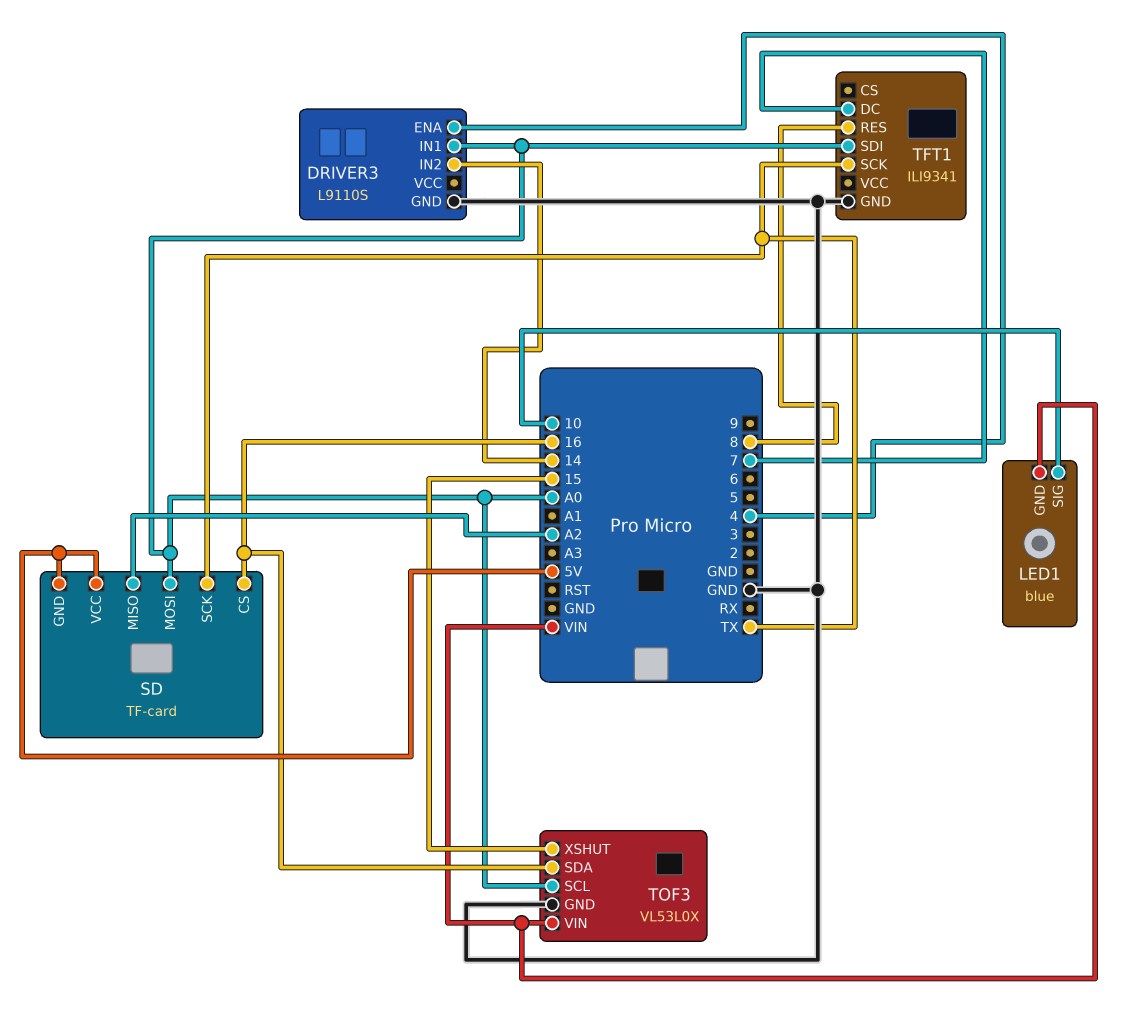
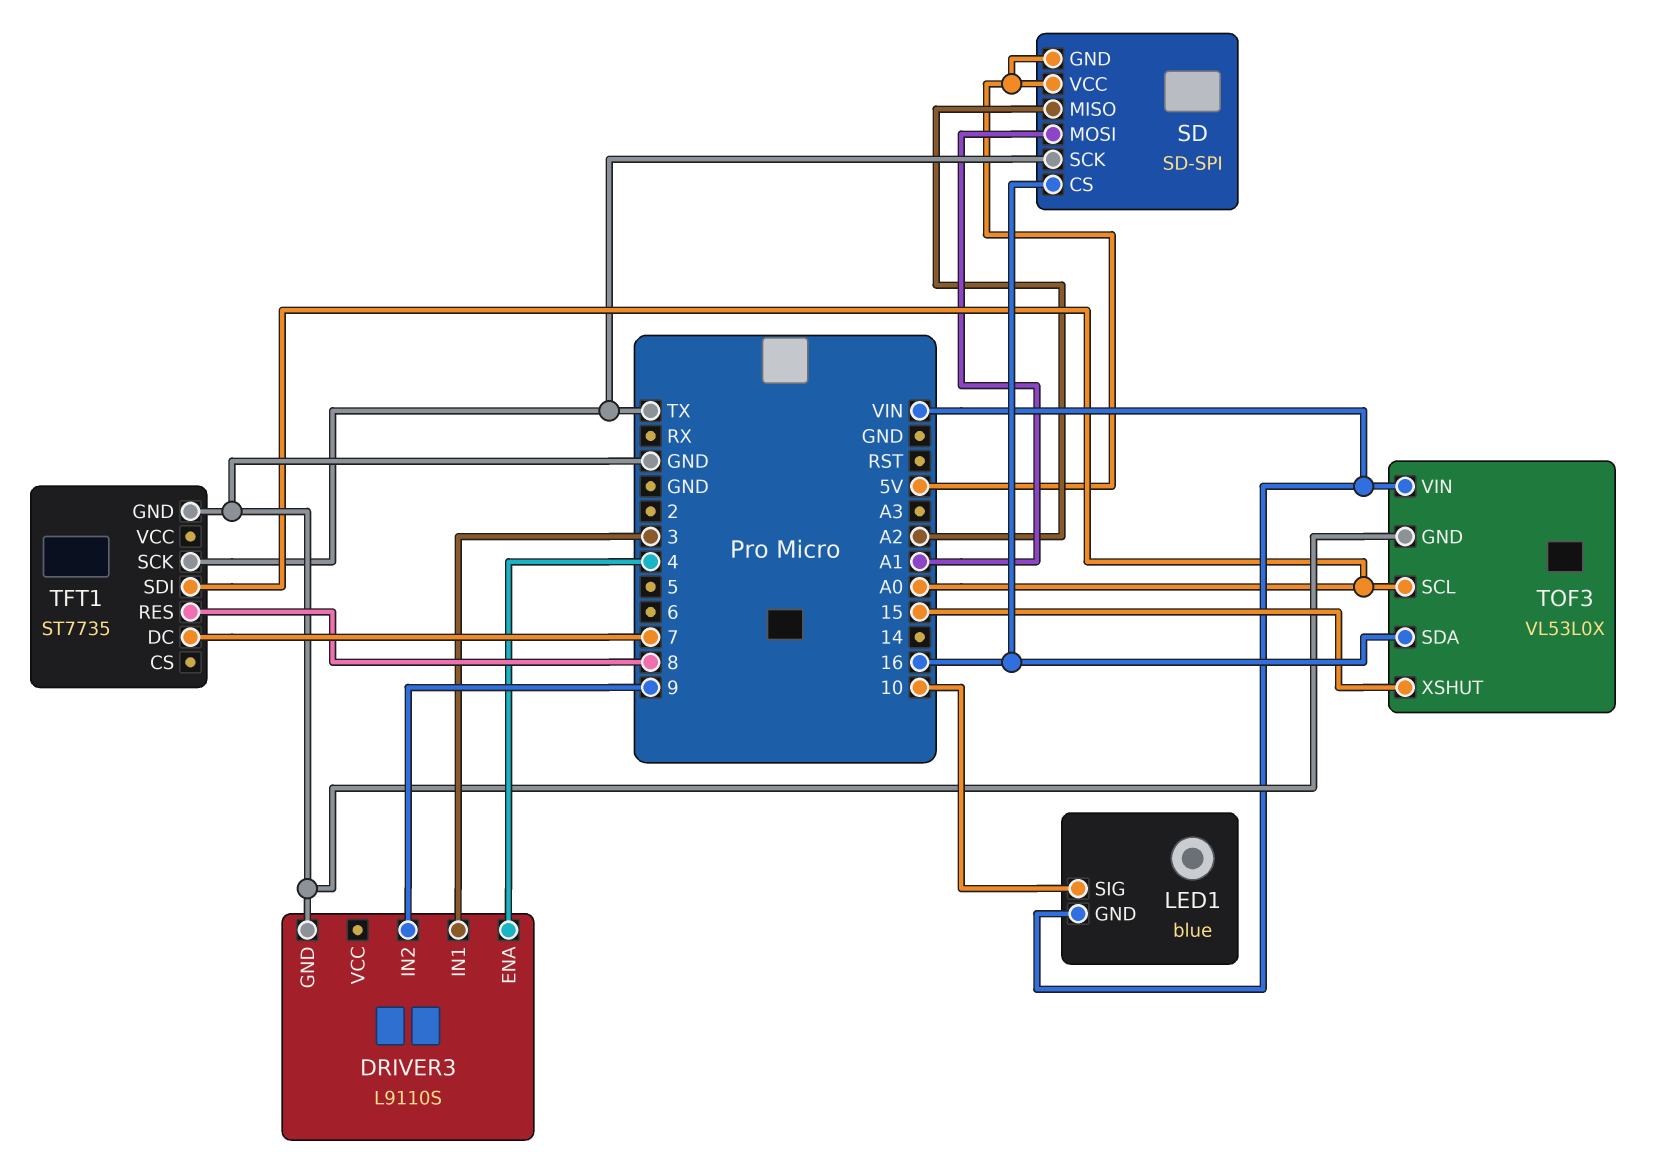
DRIVER3 pin IN1: A0 -> 3
DRIVER3 pin IN2: 14 -> 9
SD: TF-card -> SD-SPI
SD pin MOSI: A0 -> A1
TFT1: ILI9341 -> ST7735

